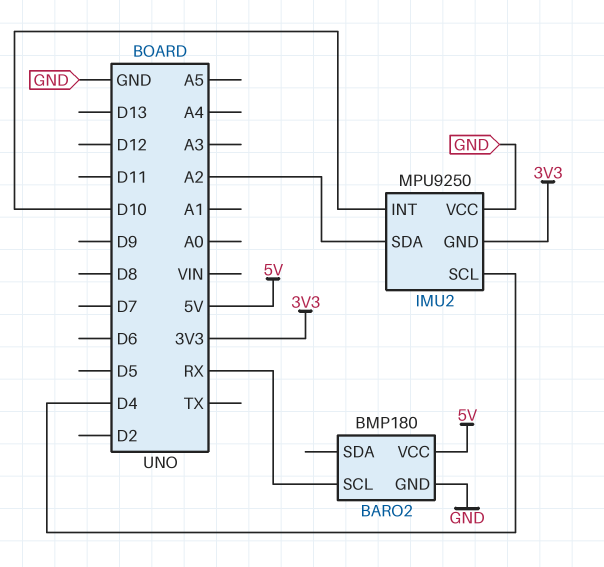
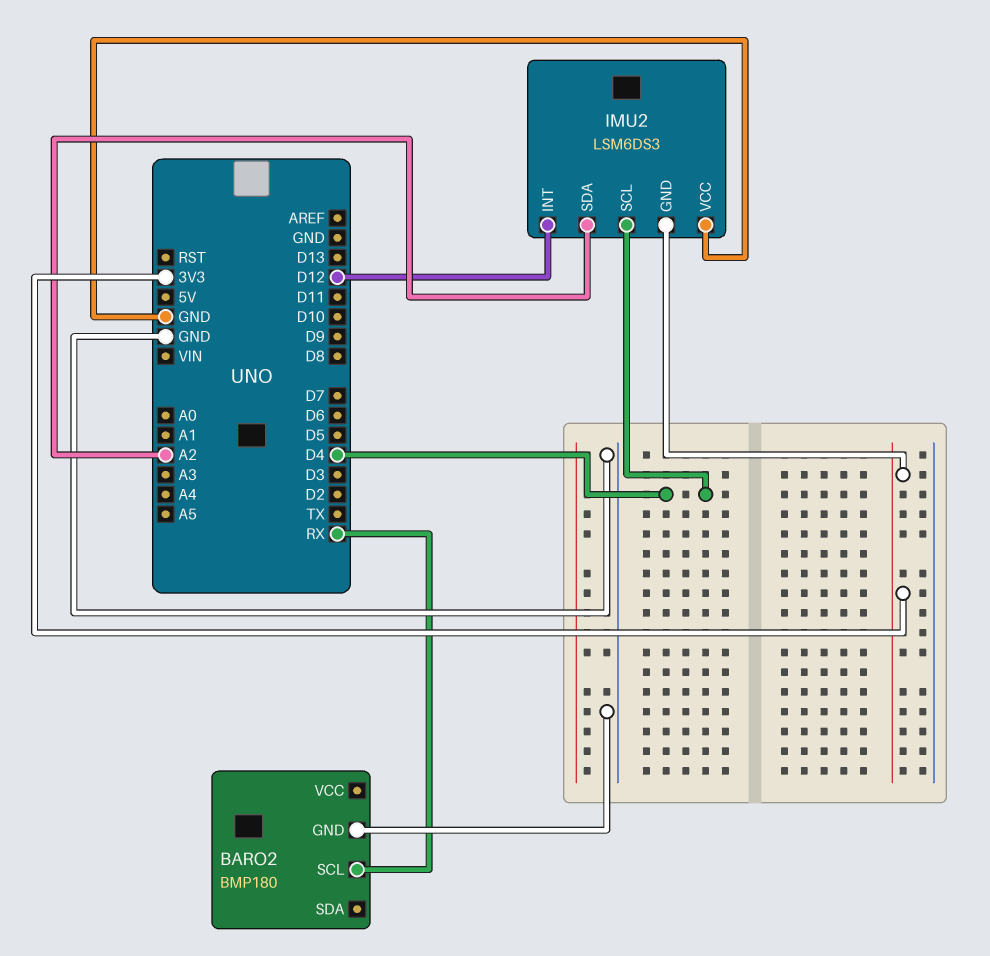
BARO2 pin VCC: 5V -> none
IMU2: MPU9250 -> LSM6DS3
IMU2 pin INT: D10 -> D12

